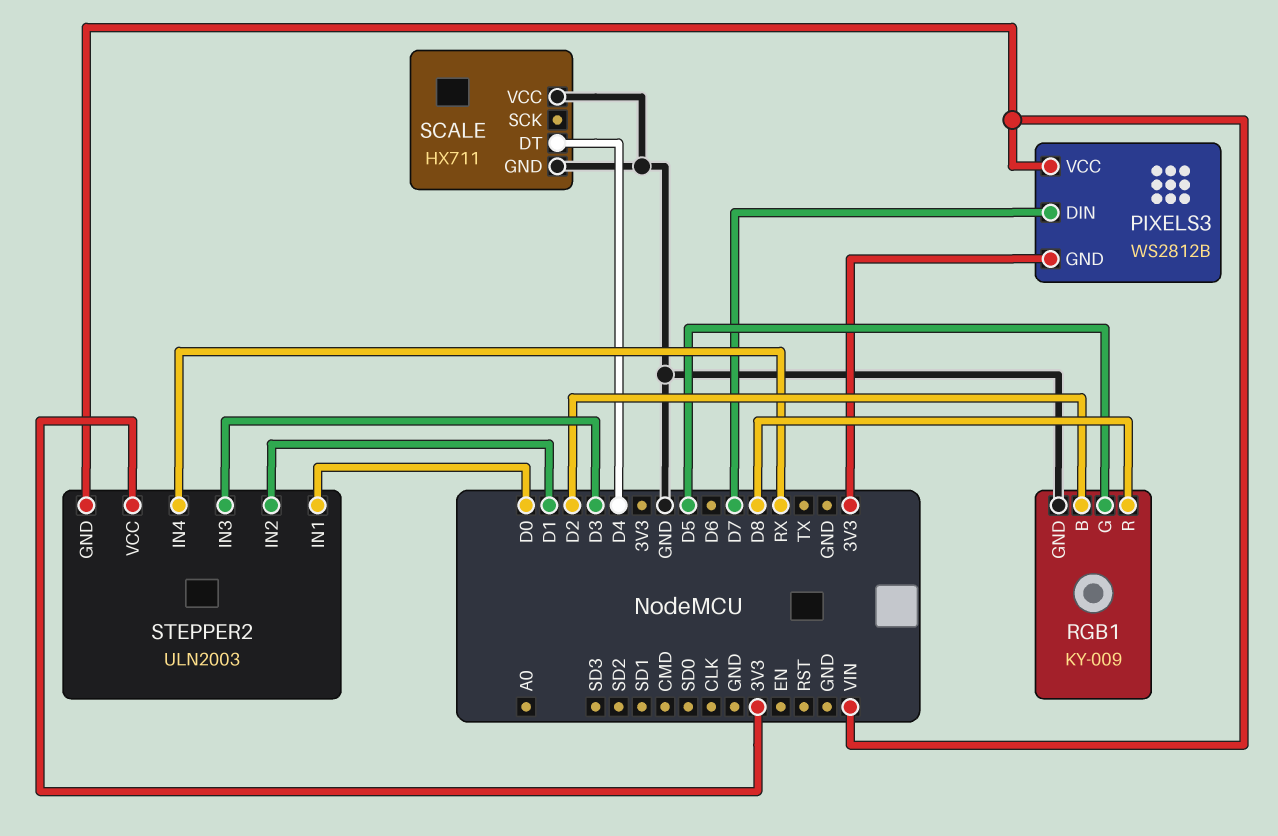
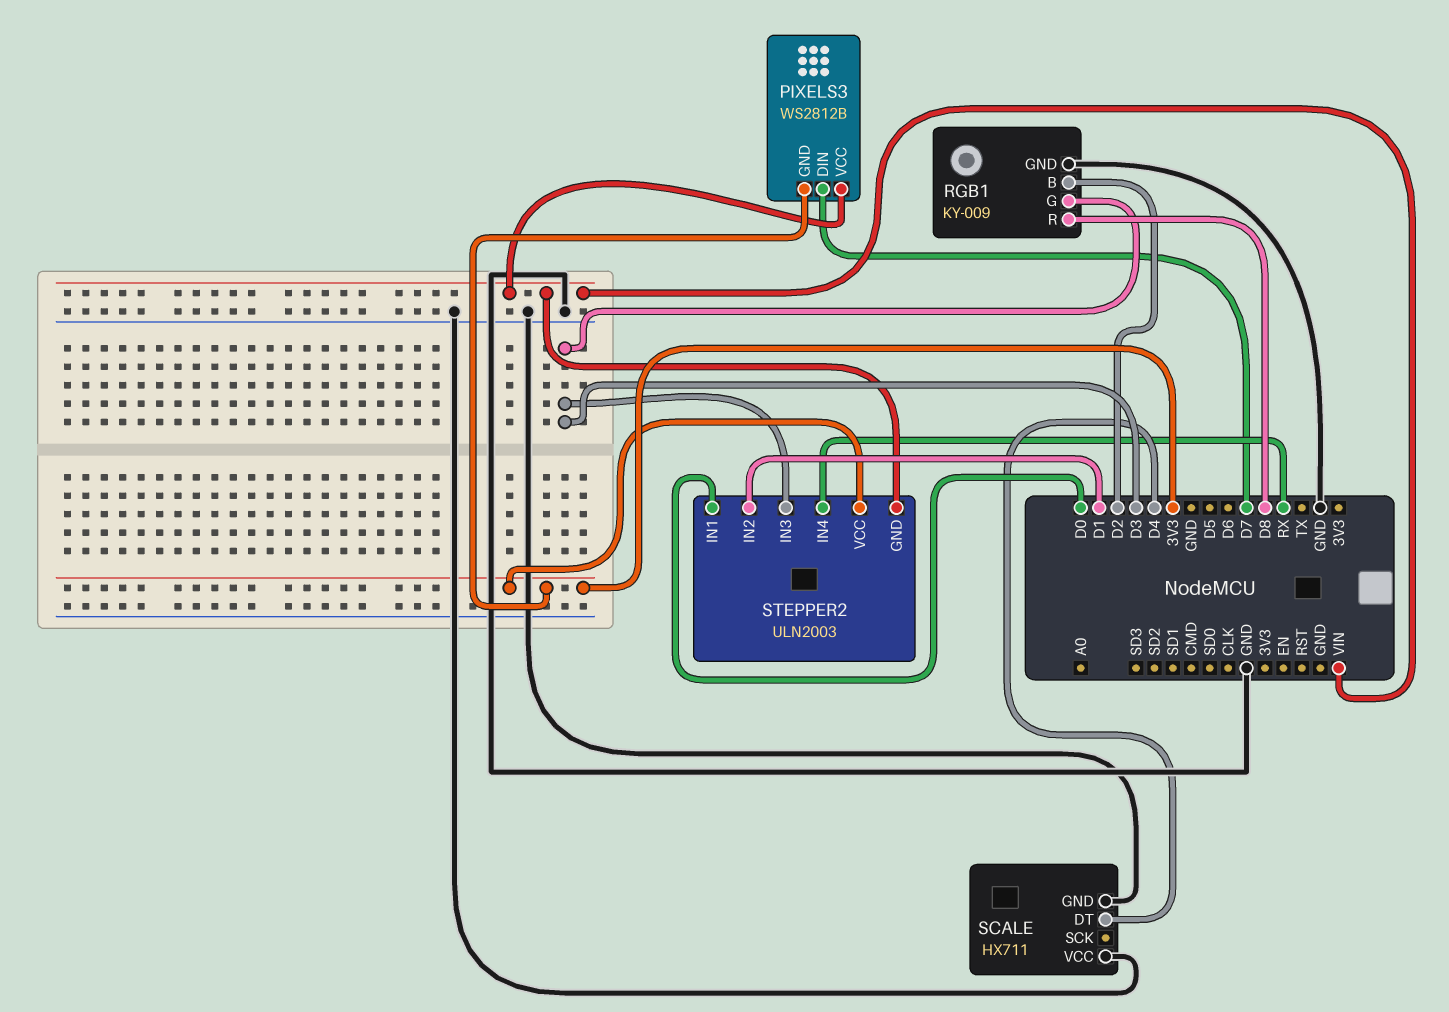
RGB1 pin G: D5 -> D3

